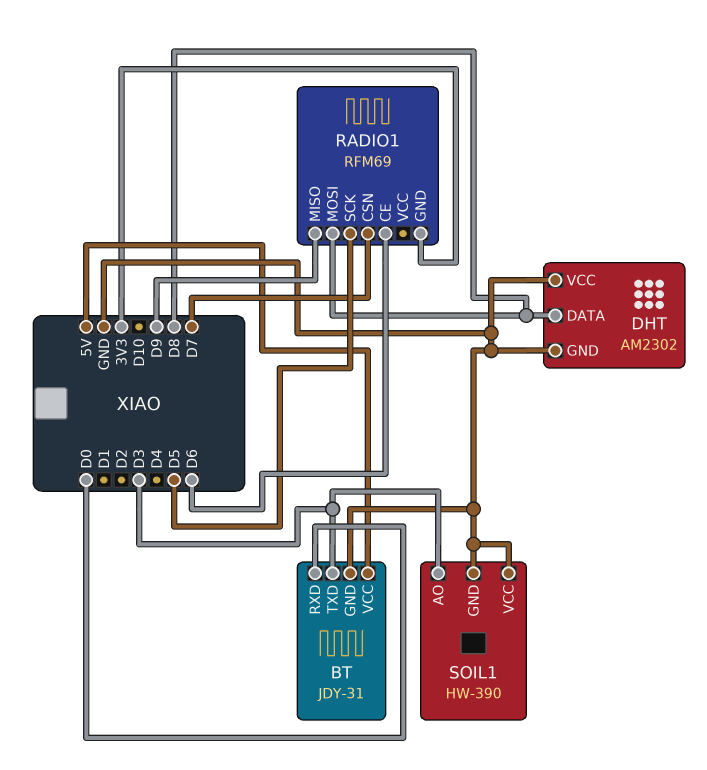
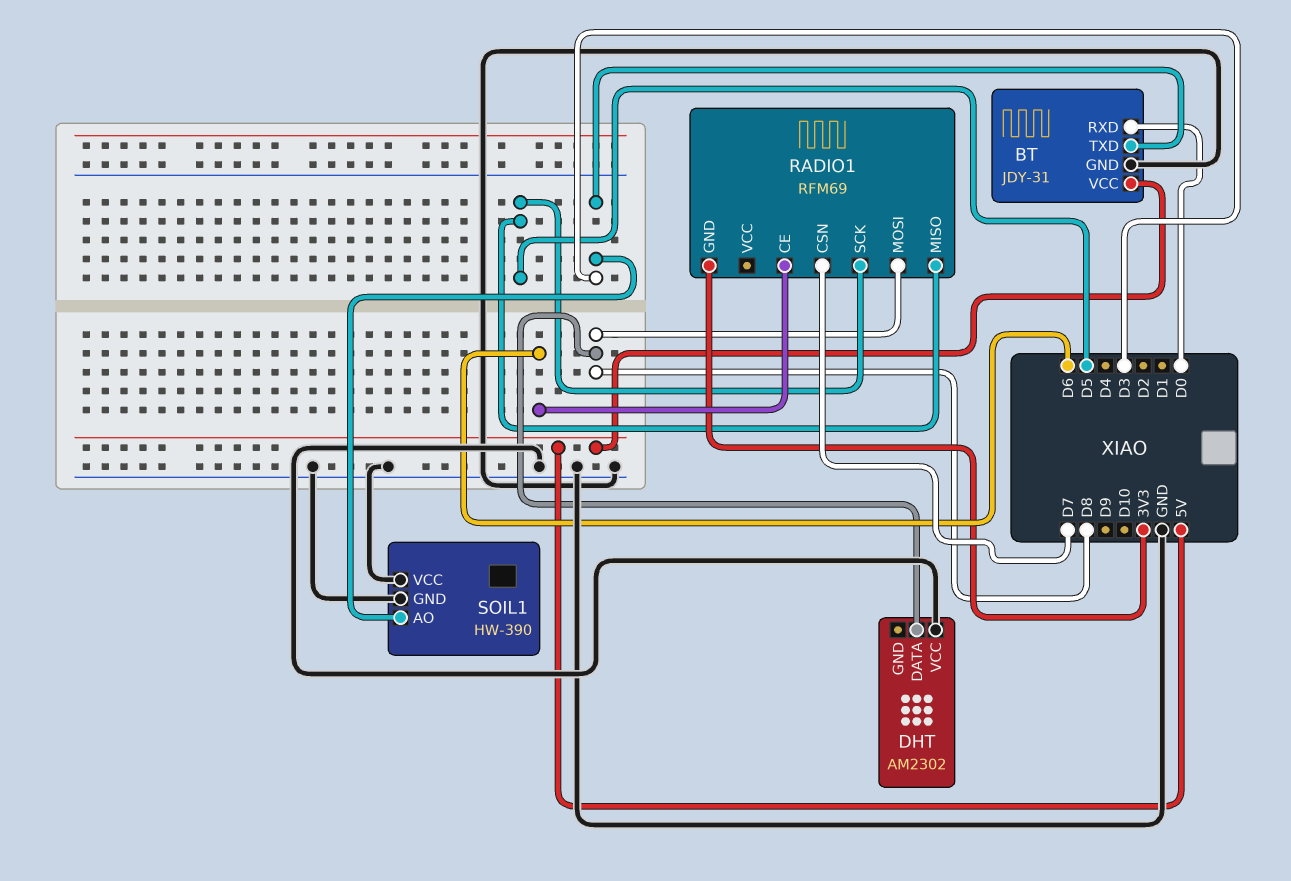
DHT pin GND: GND -> none
RADIO1 pin MISO: D9 -> D5

